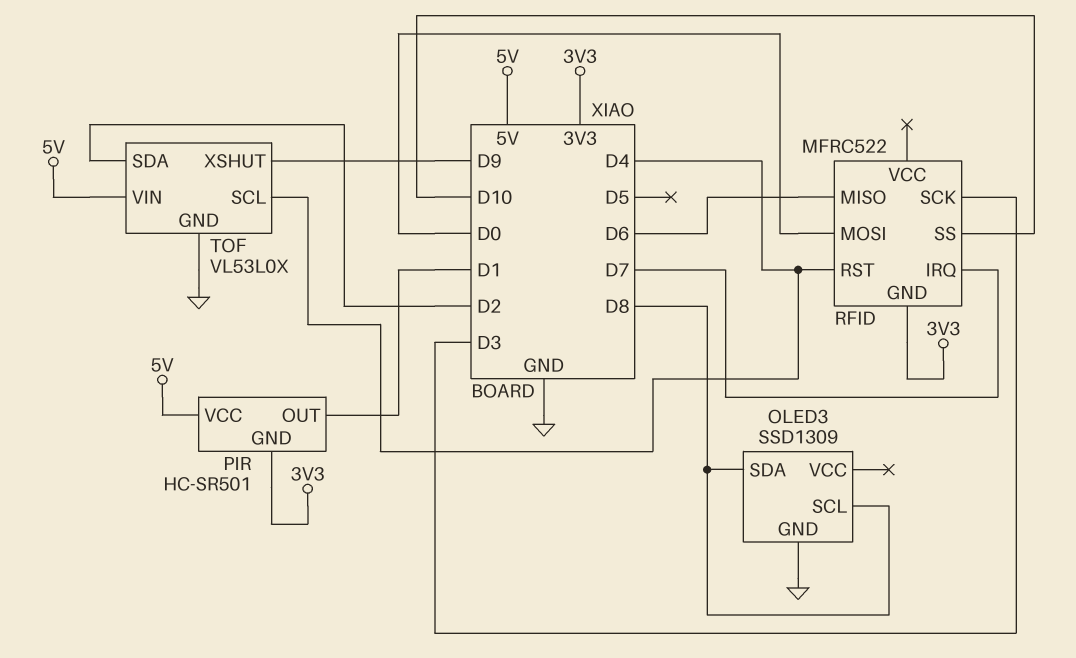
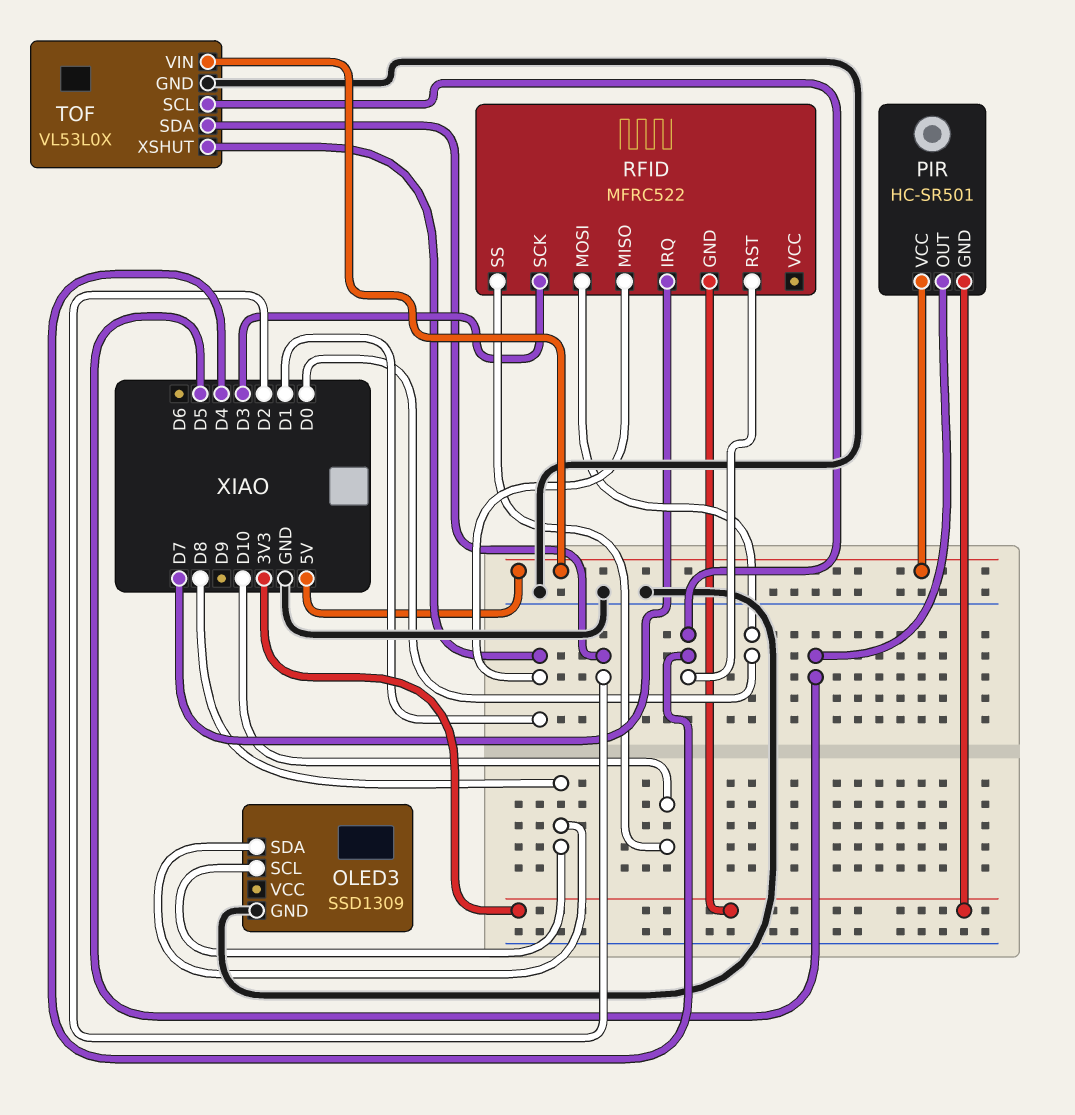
PIR pin OUT: D1 -> D5
RFID pin MISO: D6 -> D1
TOF pin XSHUT: D9 -> D1

